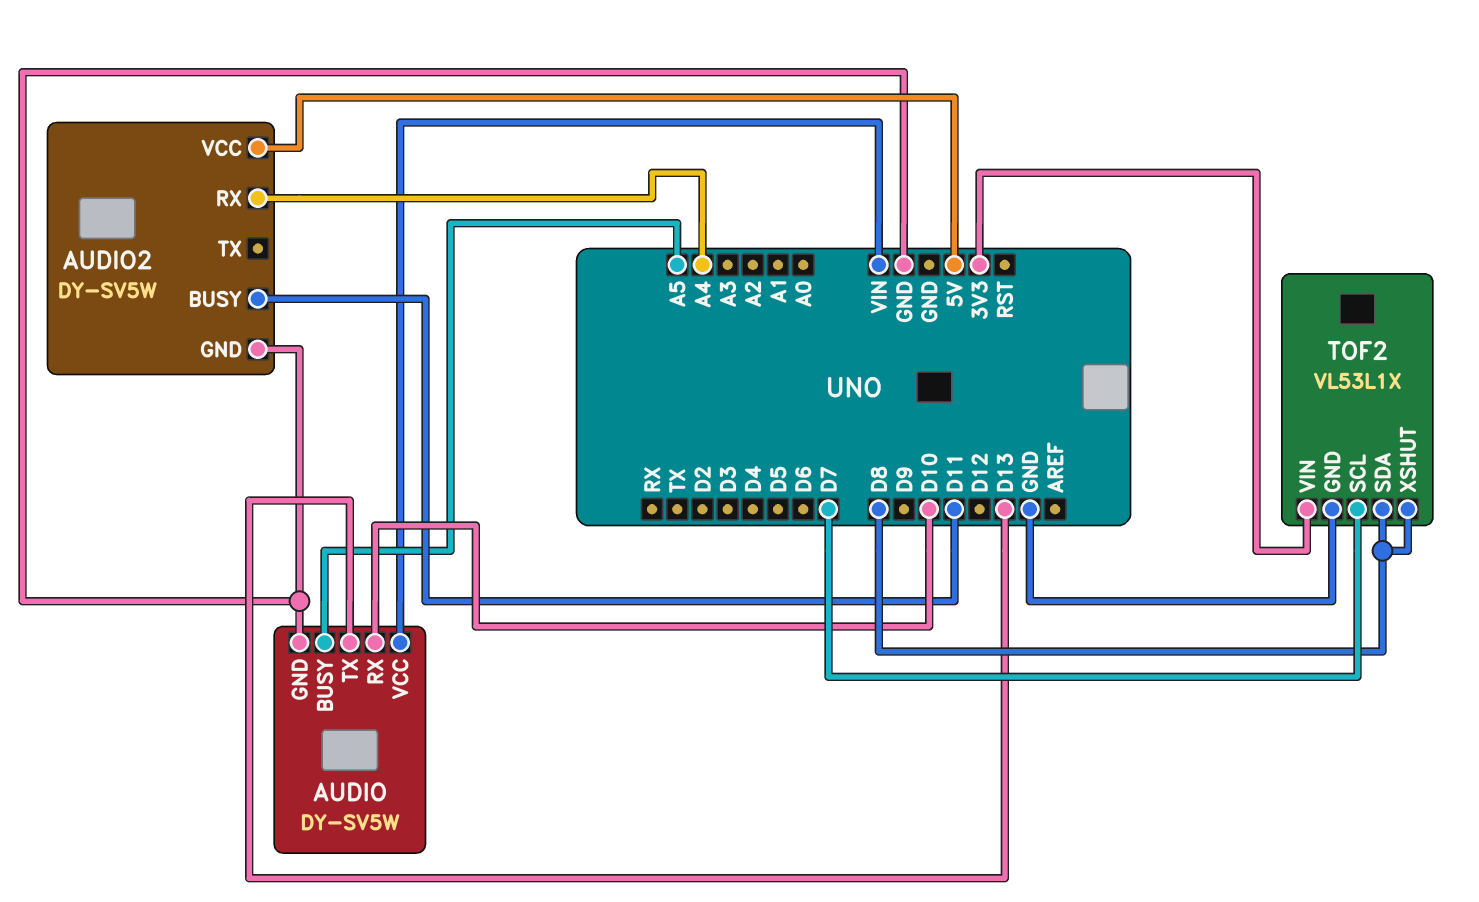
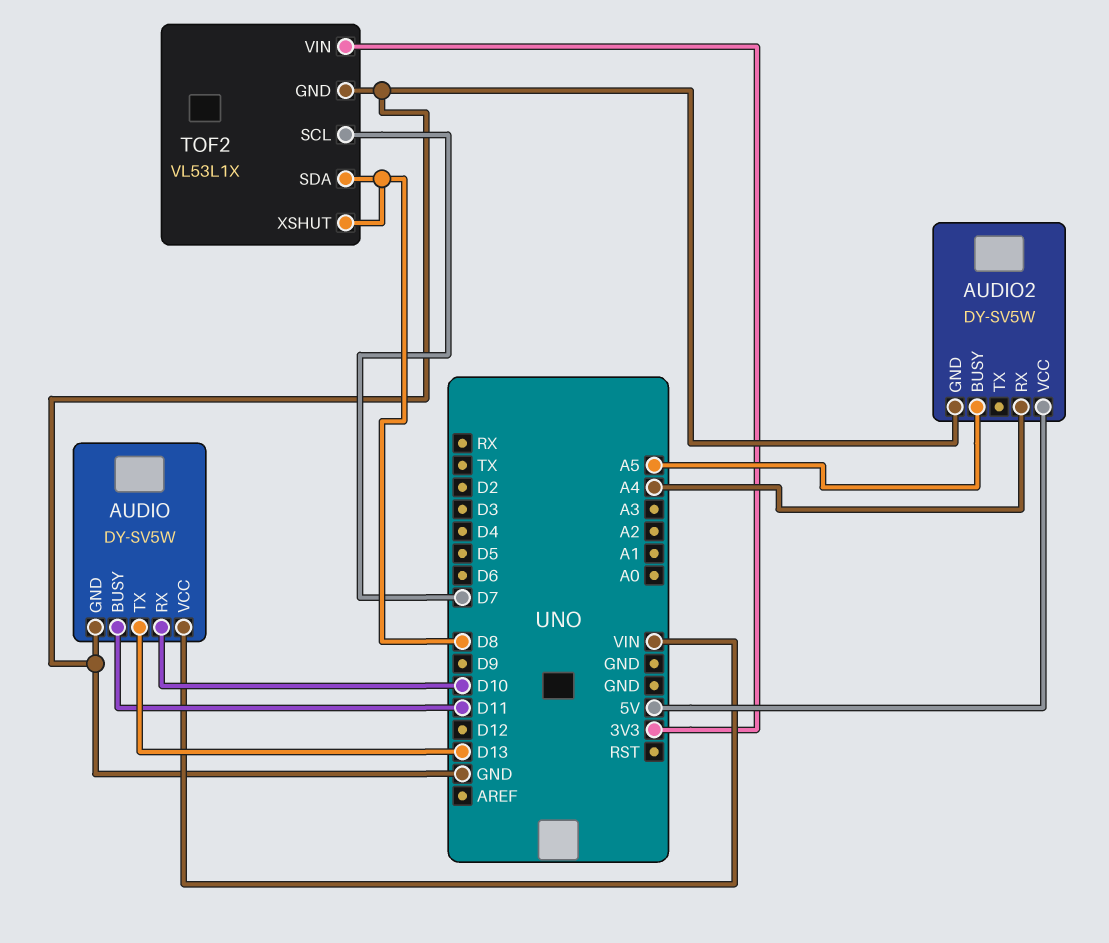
AUDIO pin BUSY: A5 -> D11
AUDIO2 pin BUSY: D11 -> A5

